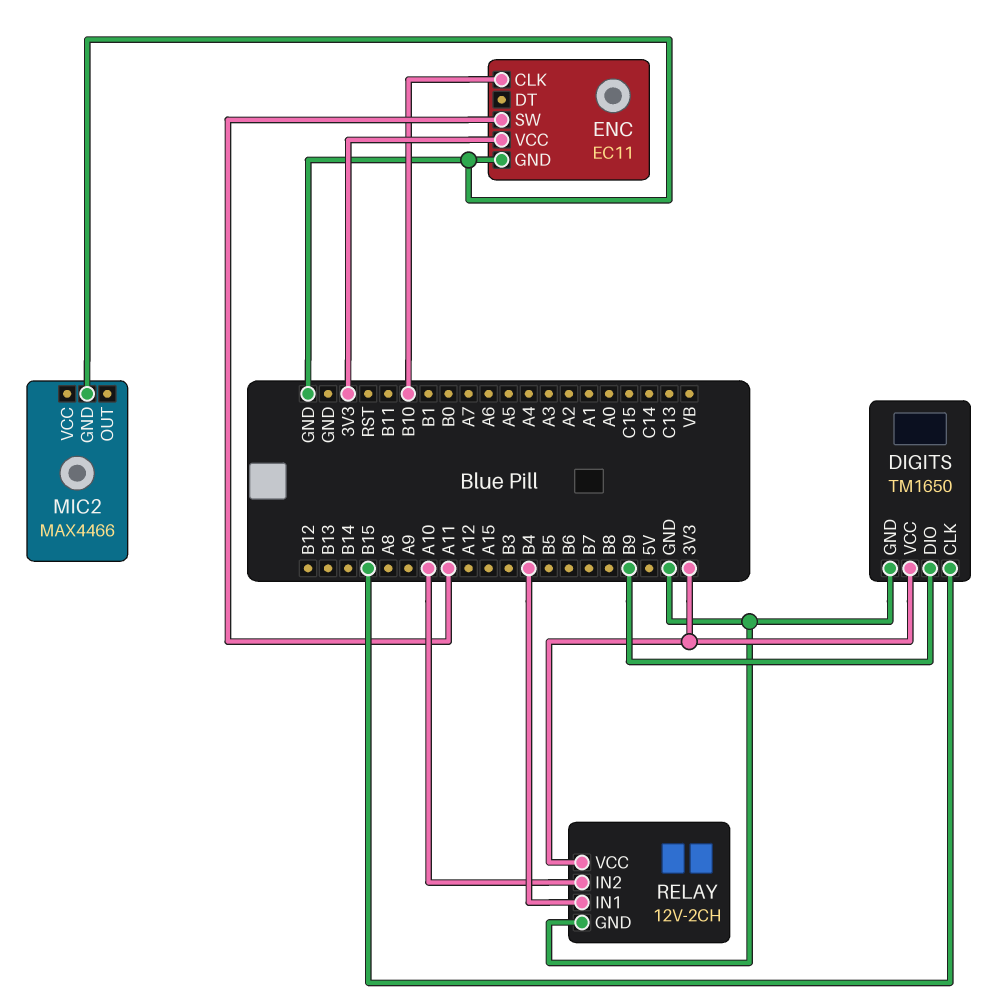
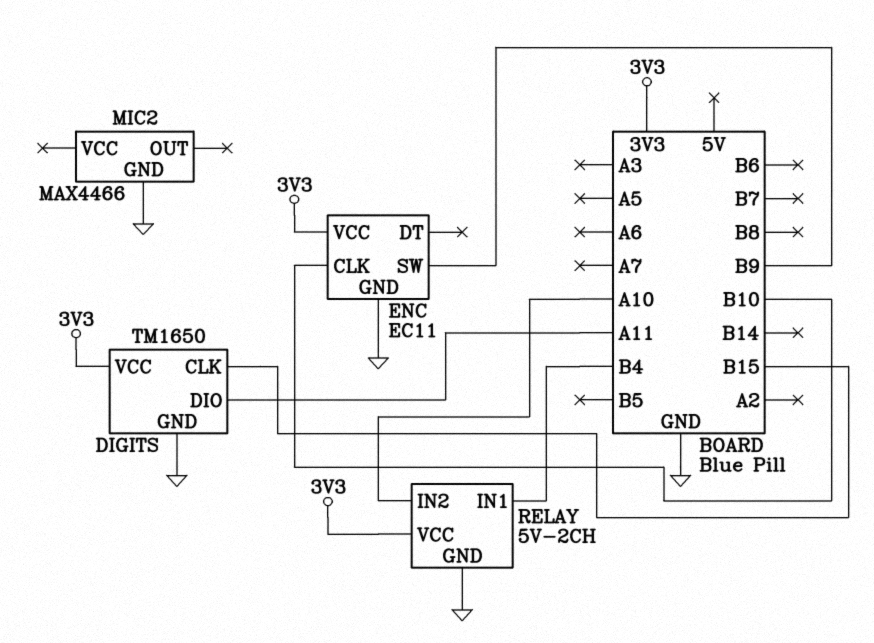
DIGITS pin DIO: B9 -> A11
ENC pin SW: A11 -> B9
RELAY: 12V-2CH -> 5V-2CH

